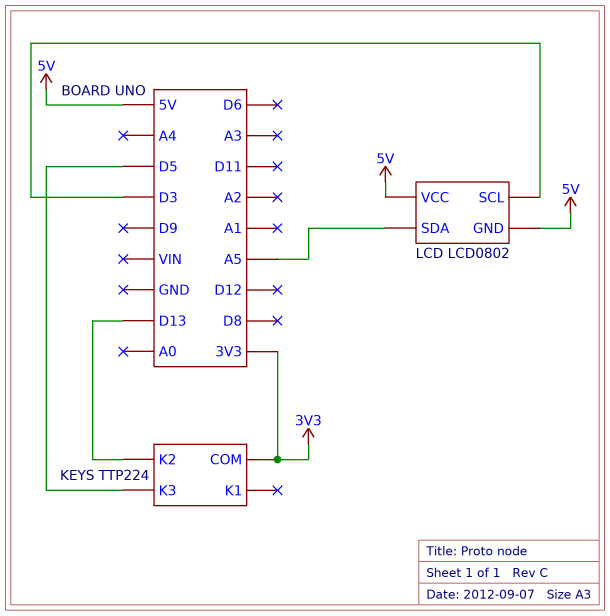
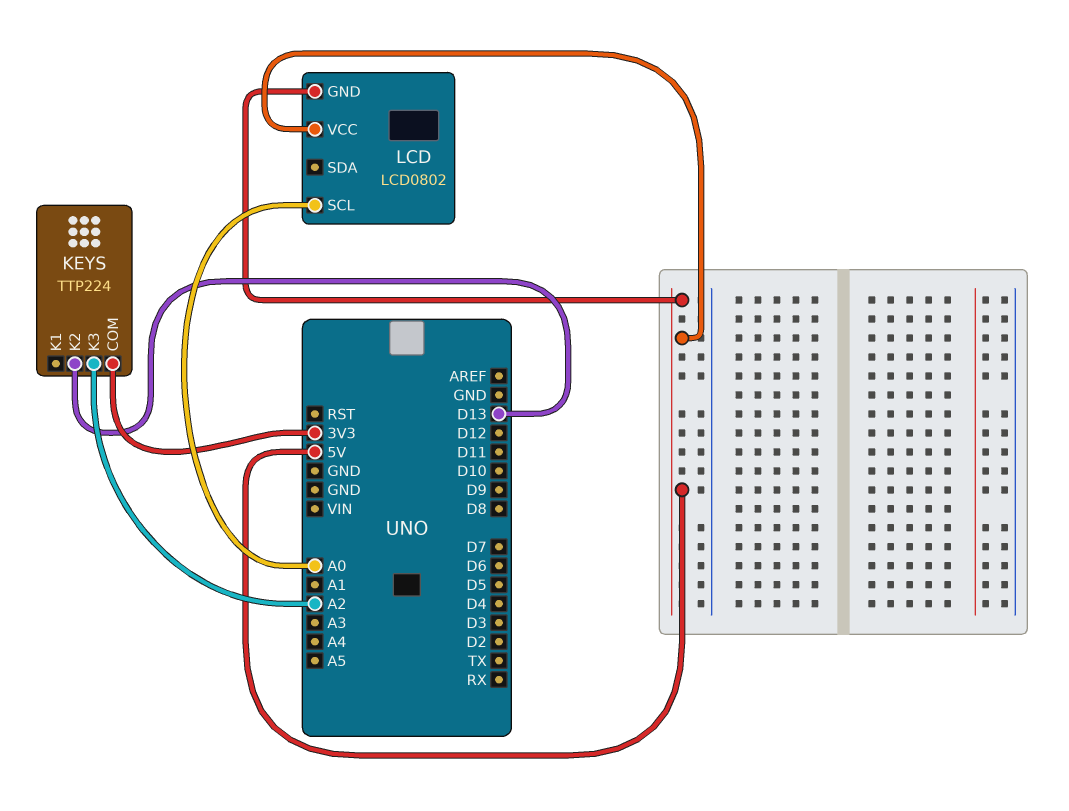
KEYS pin K3: D5 -> A2
LCD pin SCL: D3 -> A0
LCD pin SDA: A5 -> none

